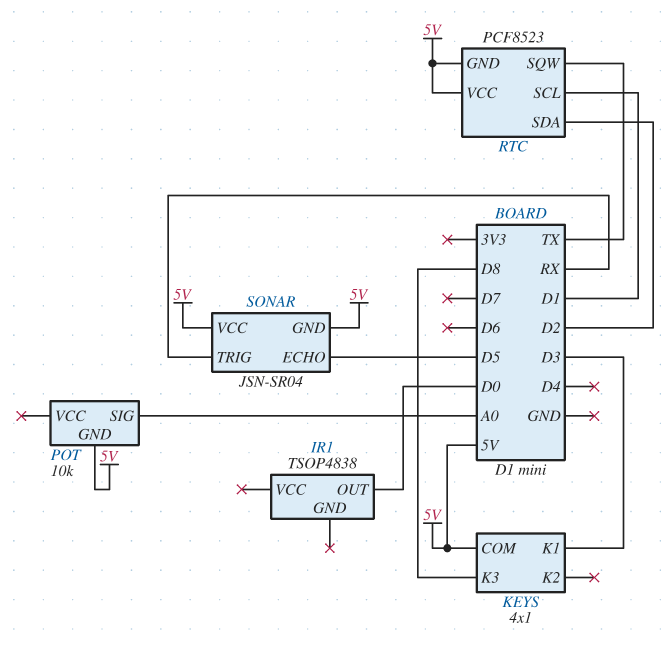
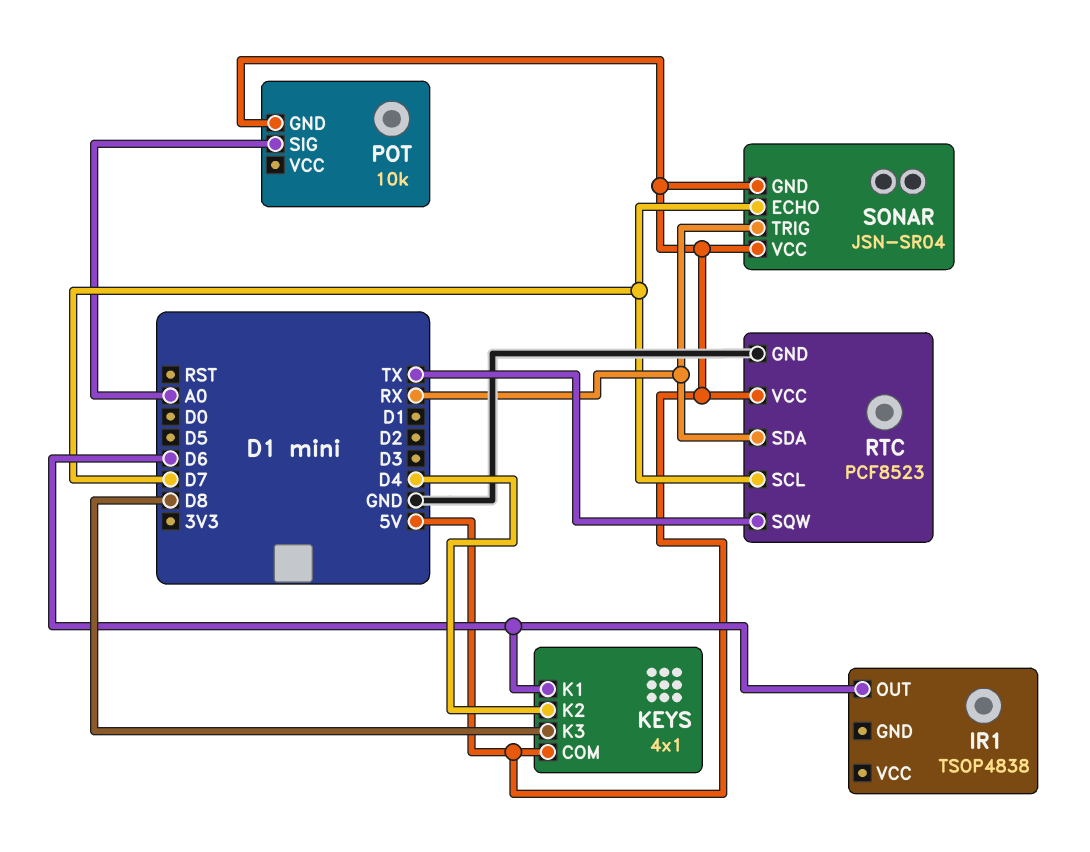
IR1 pin OUT: D0 -> D6
KEYS pin K1: D3 -> D6
KEYS pin K2: none -> D4
RTC pin GND: 5V -> GND
RTC pin SCL: D1 -> D7
RTC pin SDA: D2 -> RX
SONAR pin ECHO: D5 -> D7

